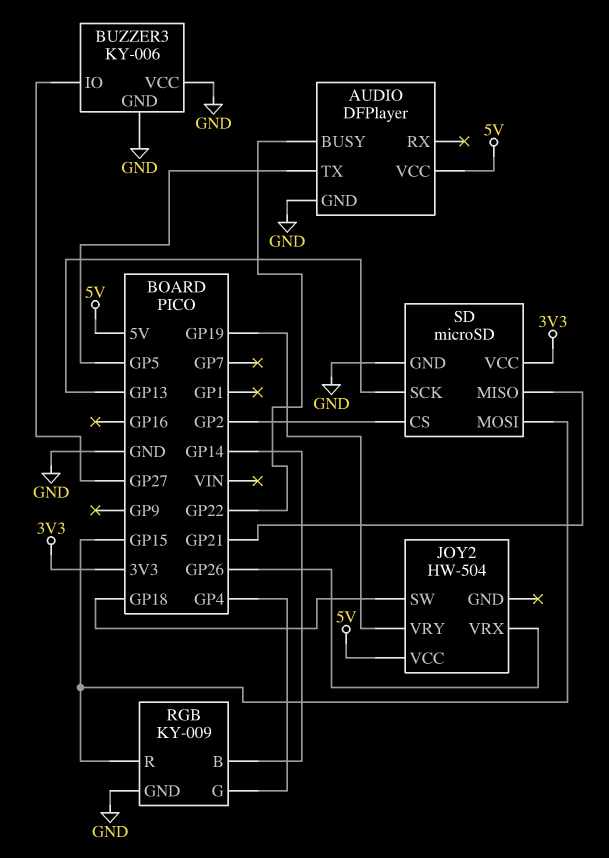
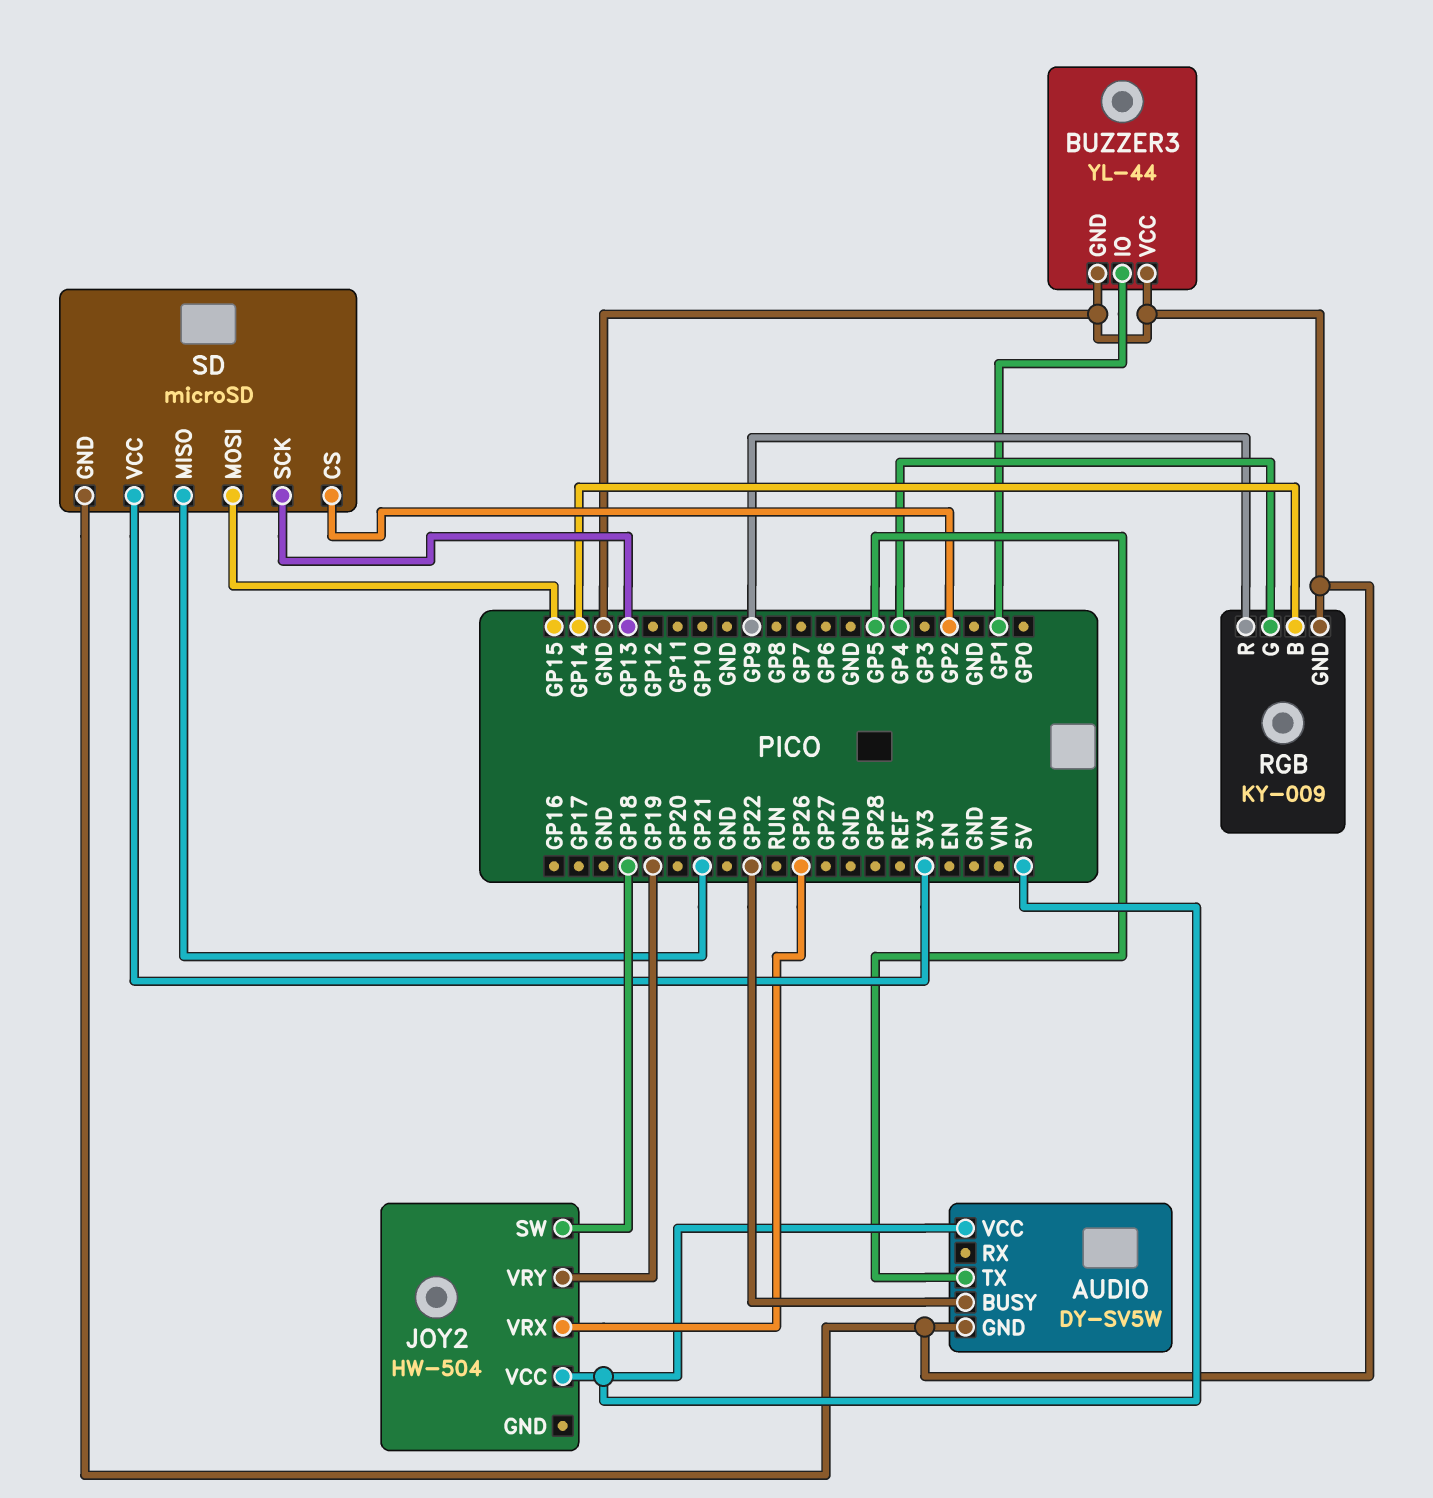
AUDIO: DFPlayer -> DY-SV5W
BUZZER3: KY-006 -> YL-44
BUZZER3 pin IO: GP27 -> GP1
RGB pin R: GP15 -> GP9

